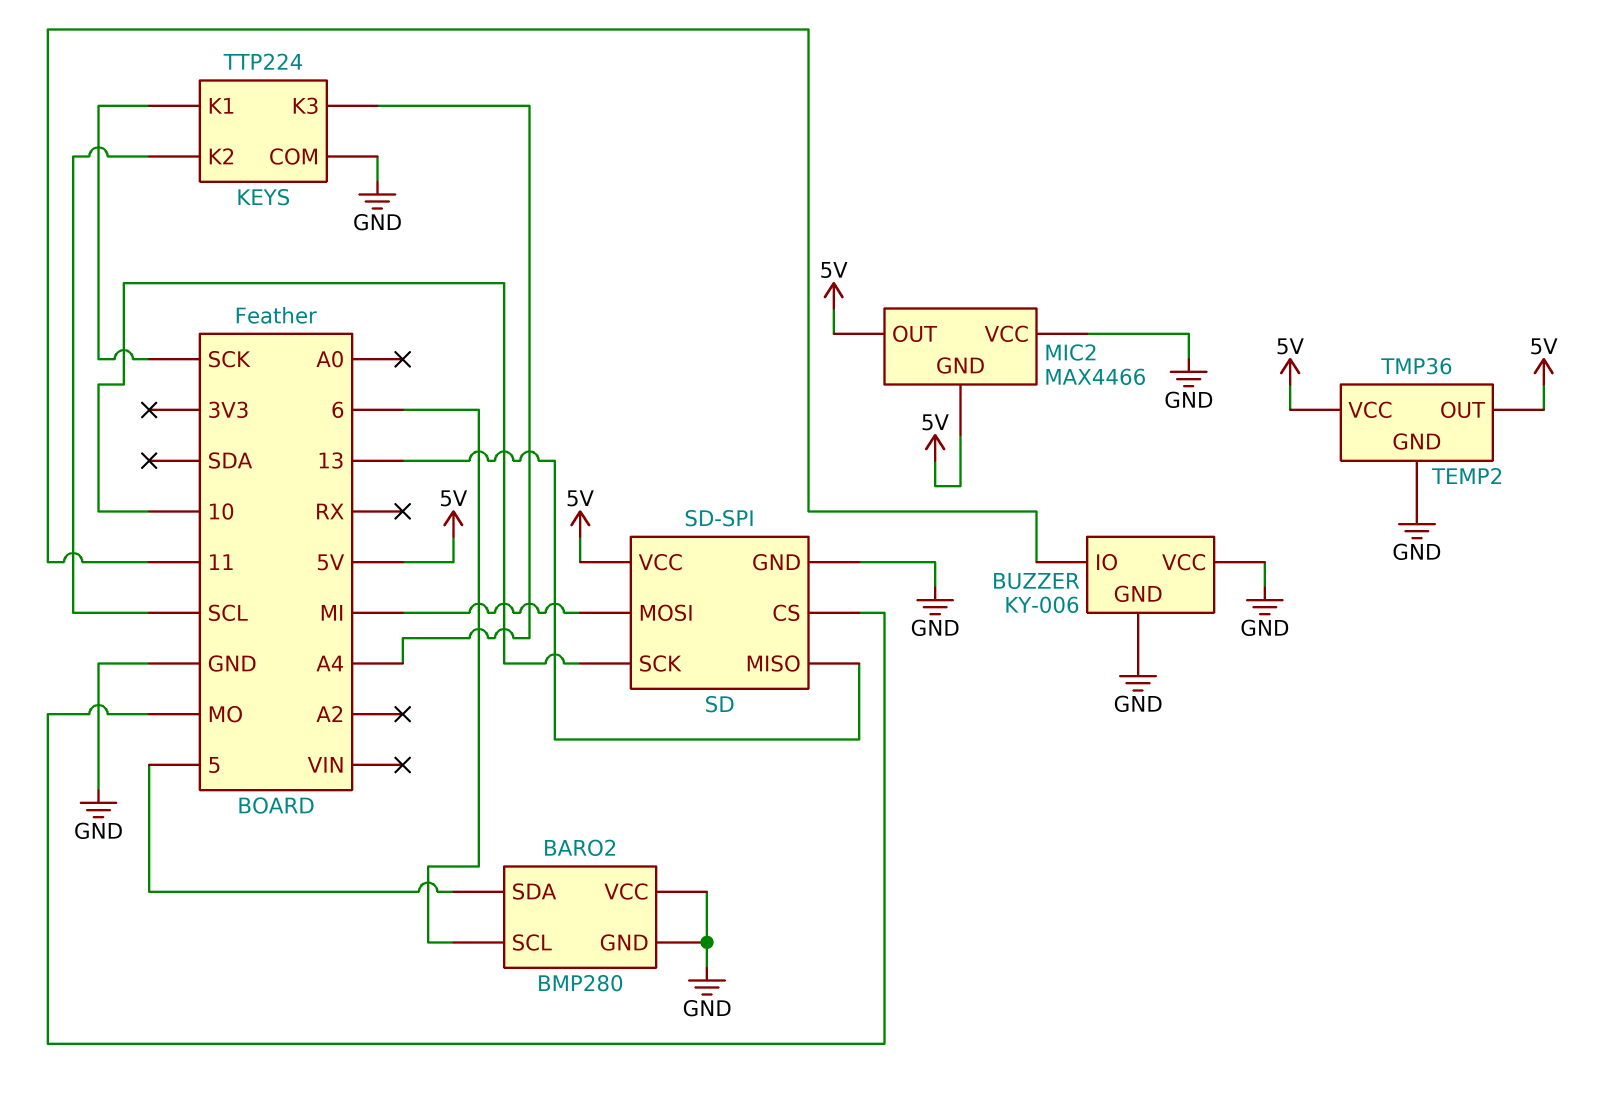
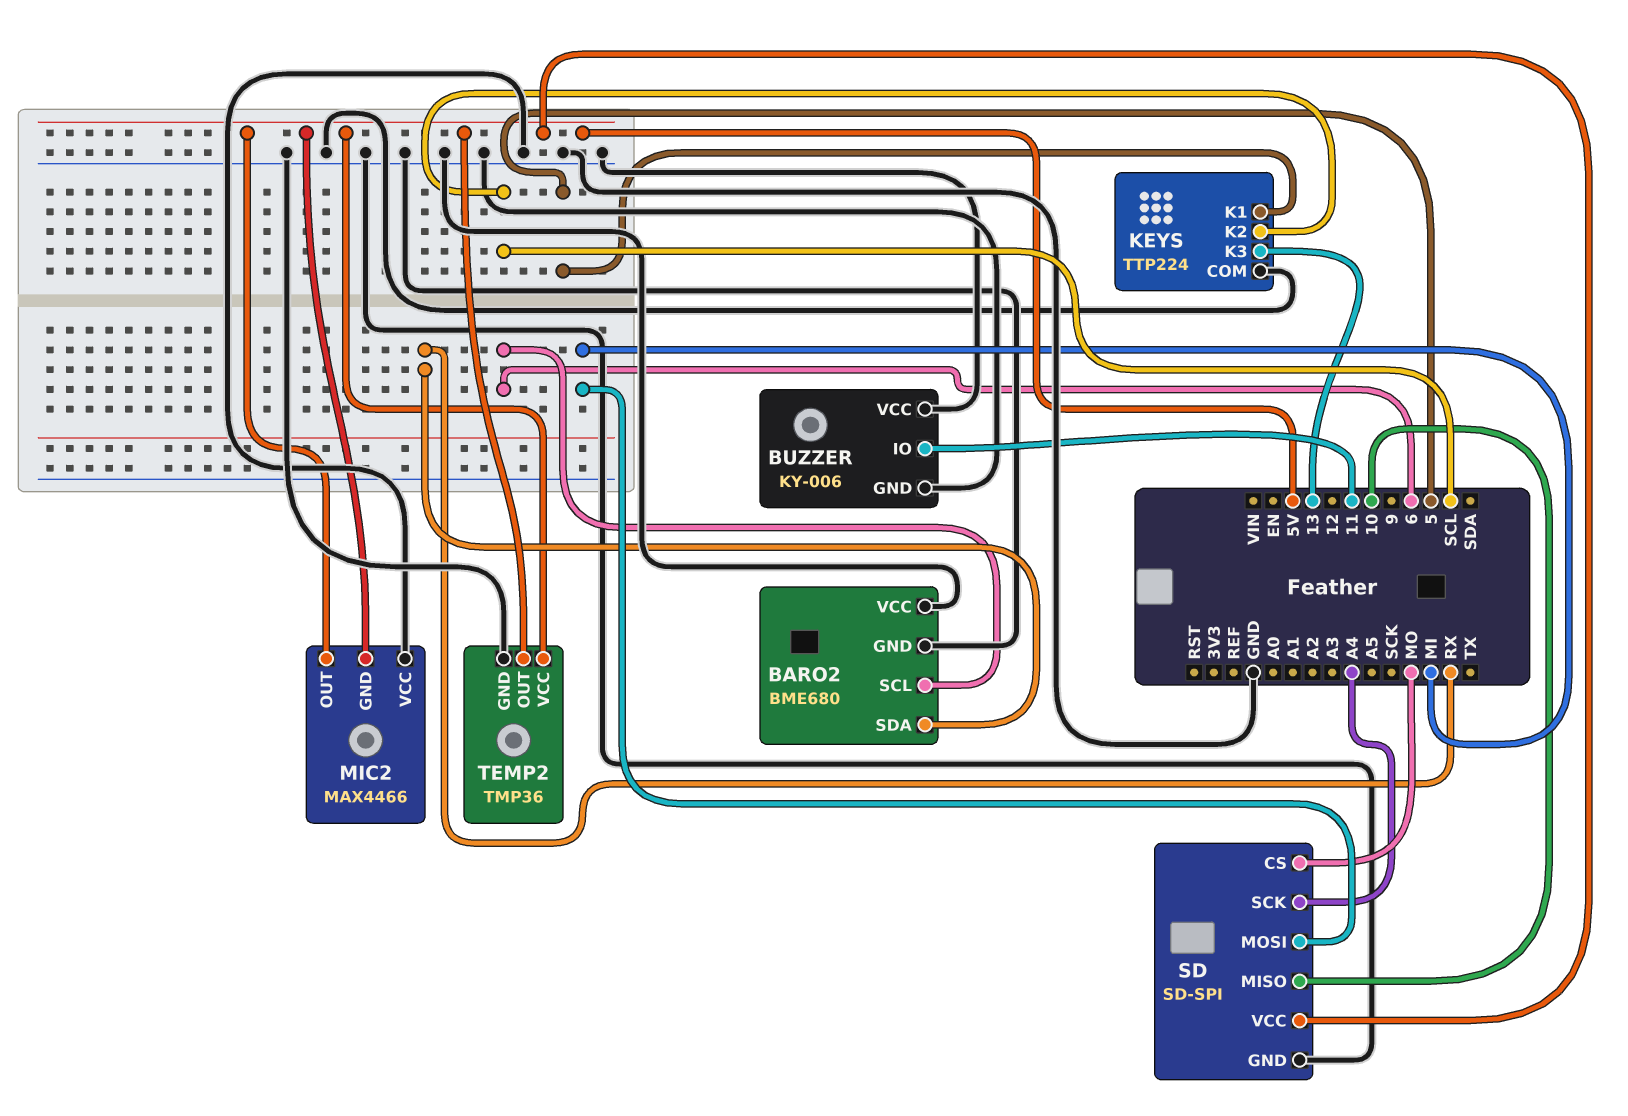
BARO2: BMP280 -> BME680
BARO2 pin SDA: 5 -> RX
KEYS pin K1: SCK -> 5
KEYS pin K3: A4 -> 13
SD pin MISO: 13 -> 10
SD pin SCK: 10 -> A4

